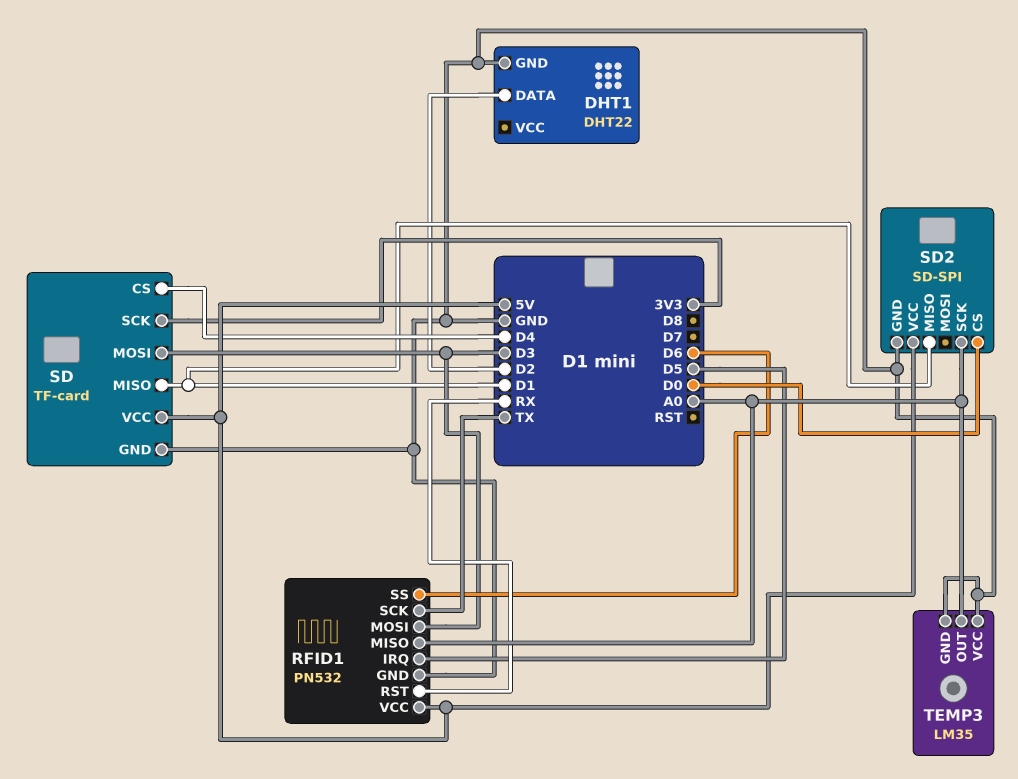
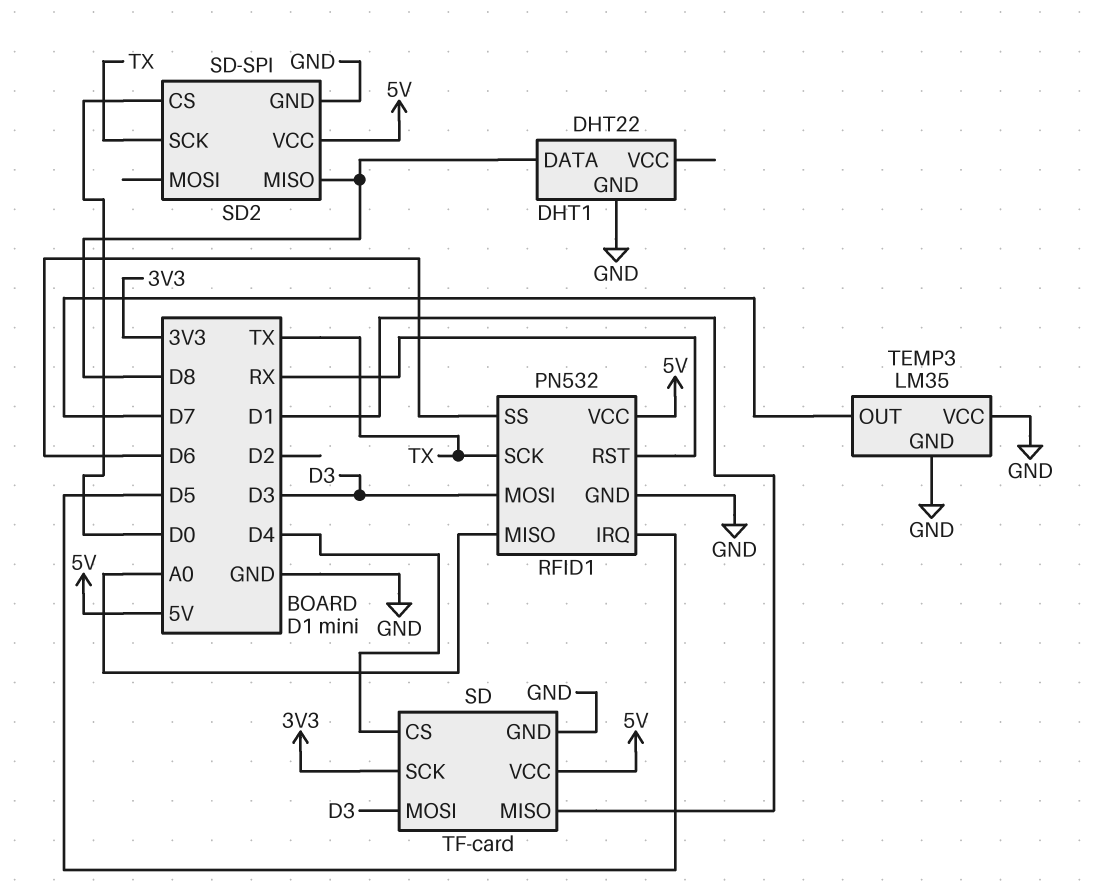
DHT1 pin DATA: D2 -> D8
SD2 pin MISO: D1 -> D8
SD2 pin SCK: A0 -> TX
TEMP3 pin OUT: A0 -> D7

